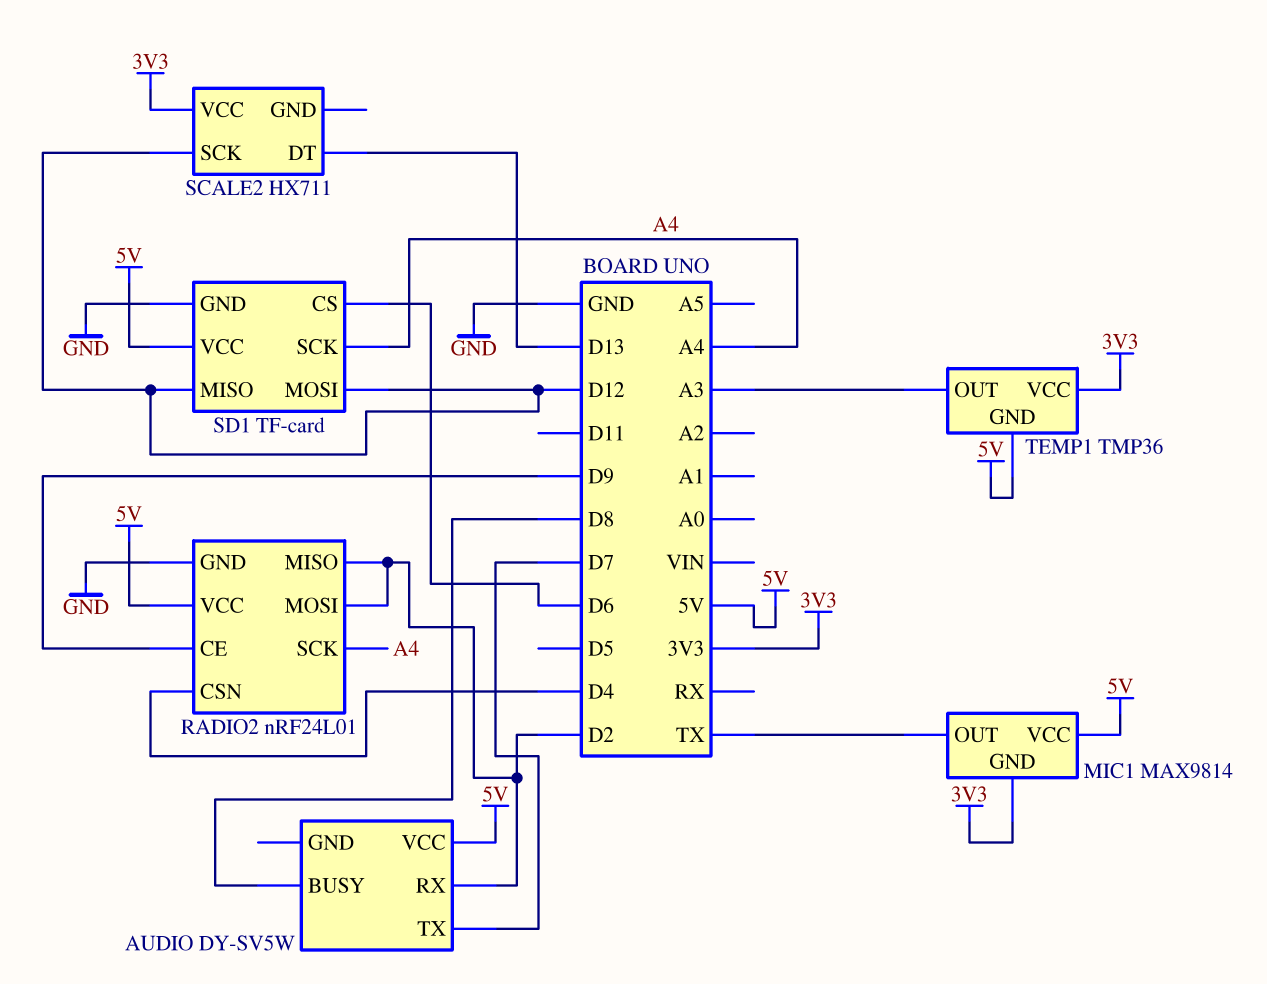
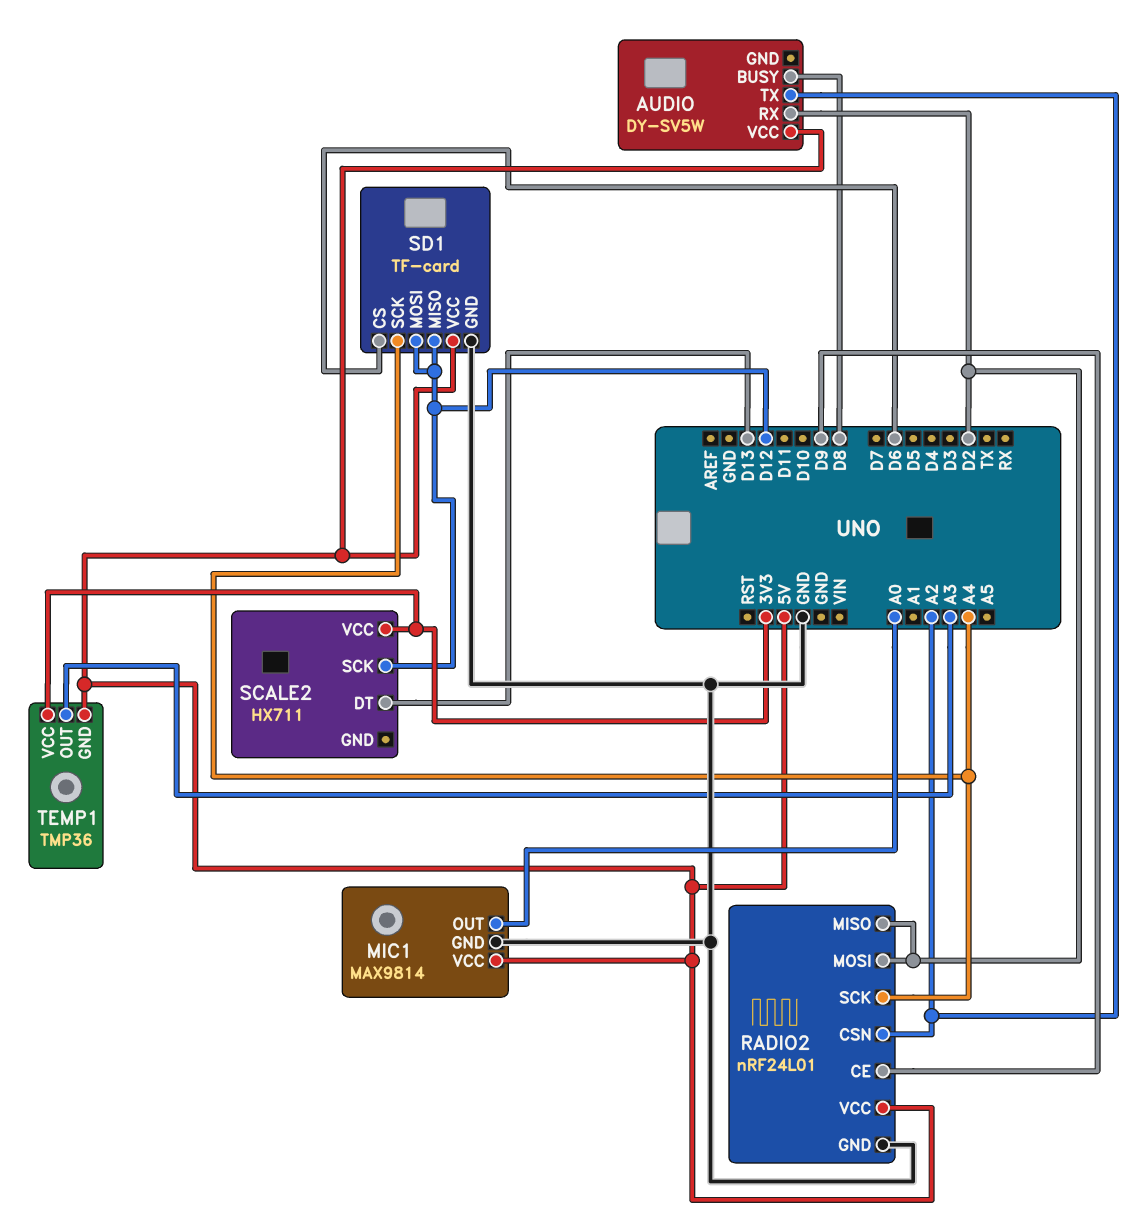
AUDIO pin TX: D7 -> A2
MIC1 pin GND: 3V3 -> GND
MIC1 pin OUT: TX -> A0
RADIO2 pin CSN: D4 -> A2

